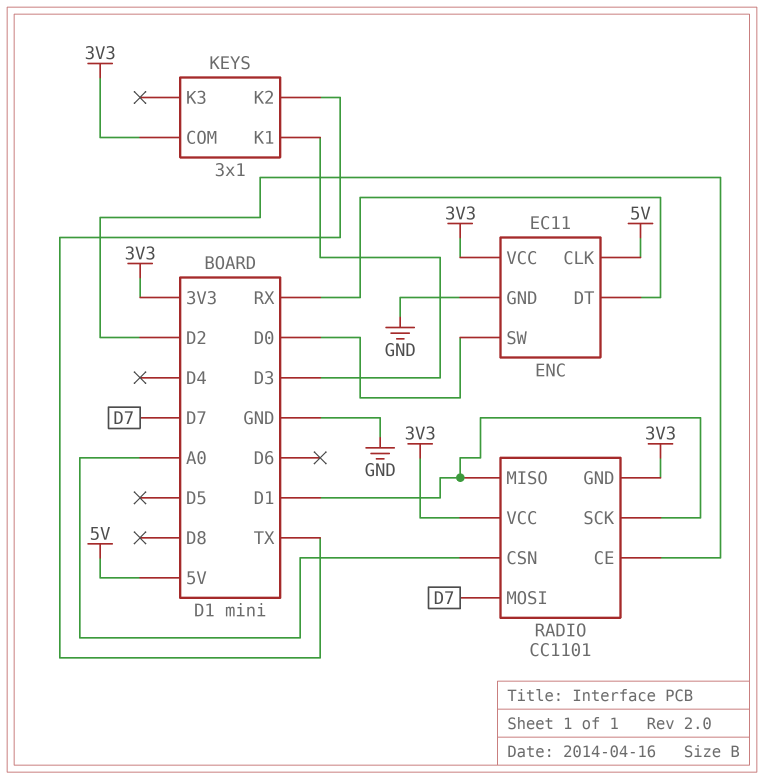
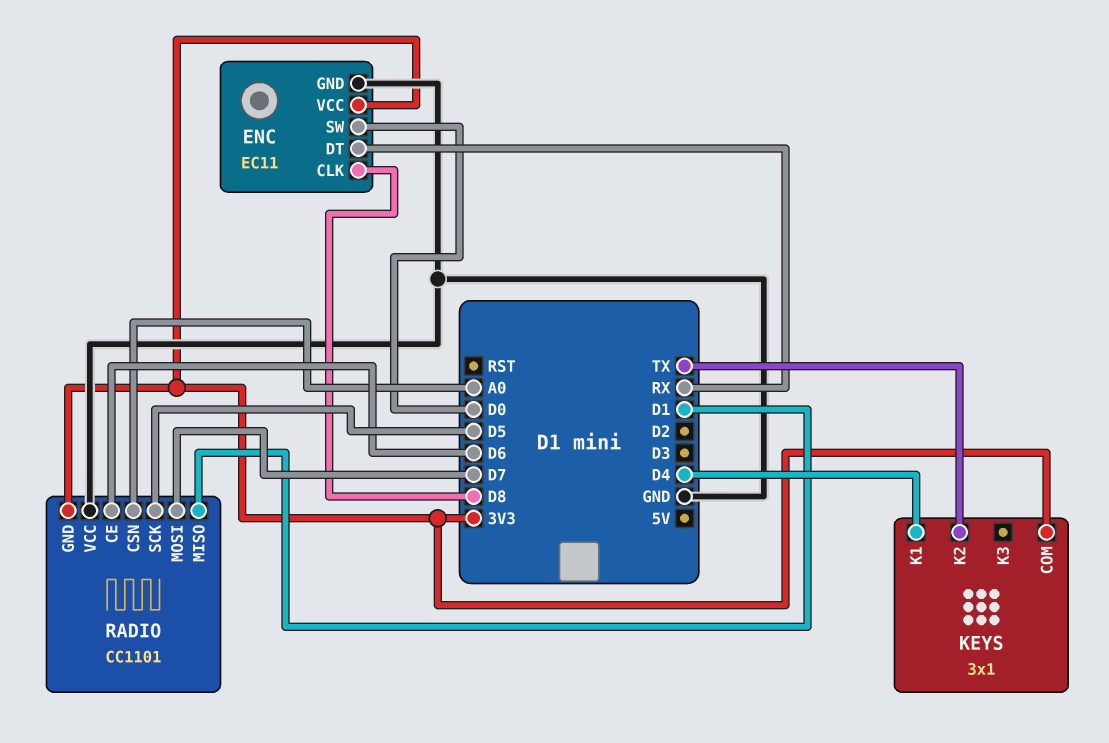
ENC pin CLK: 5V -> D8
KEYS pin K1: D3 -> D4
RADIO pin CE: D2 -> D6
RADIO pin SCK: D1 -> D5
RADIO pin VCC: 3V3 -> GND

